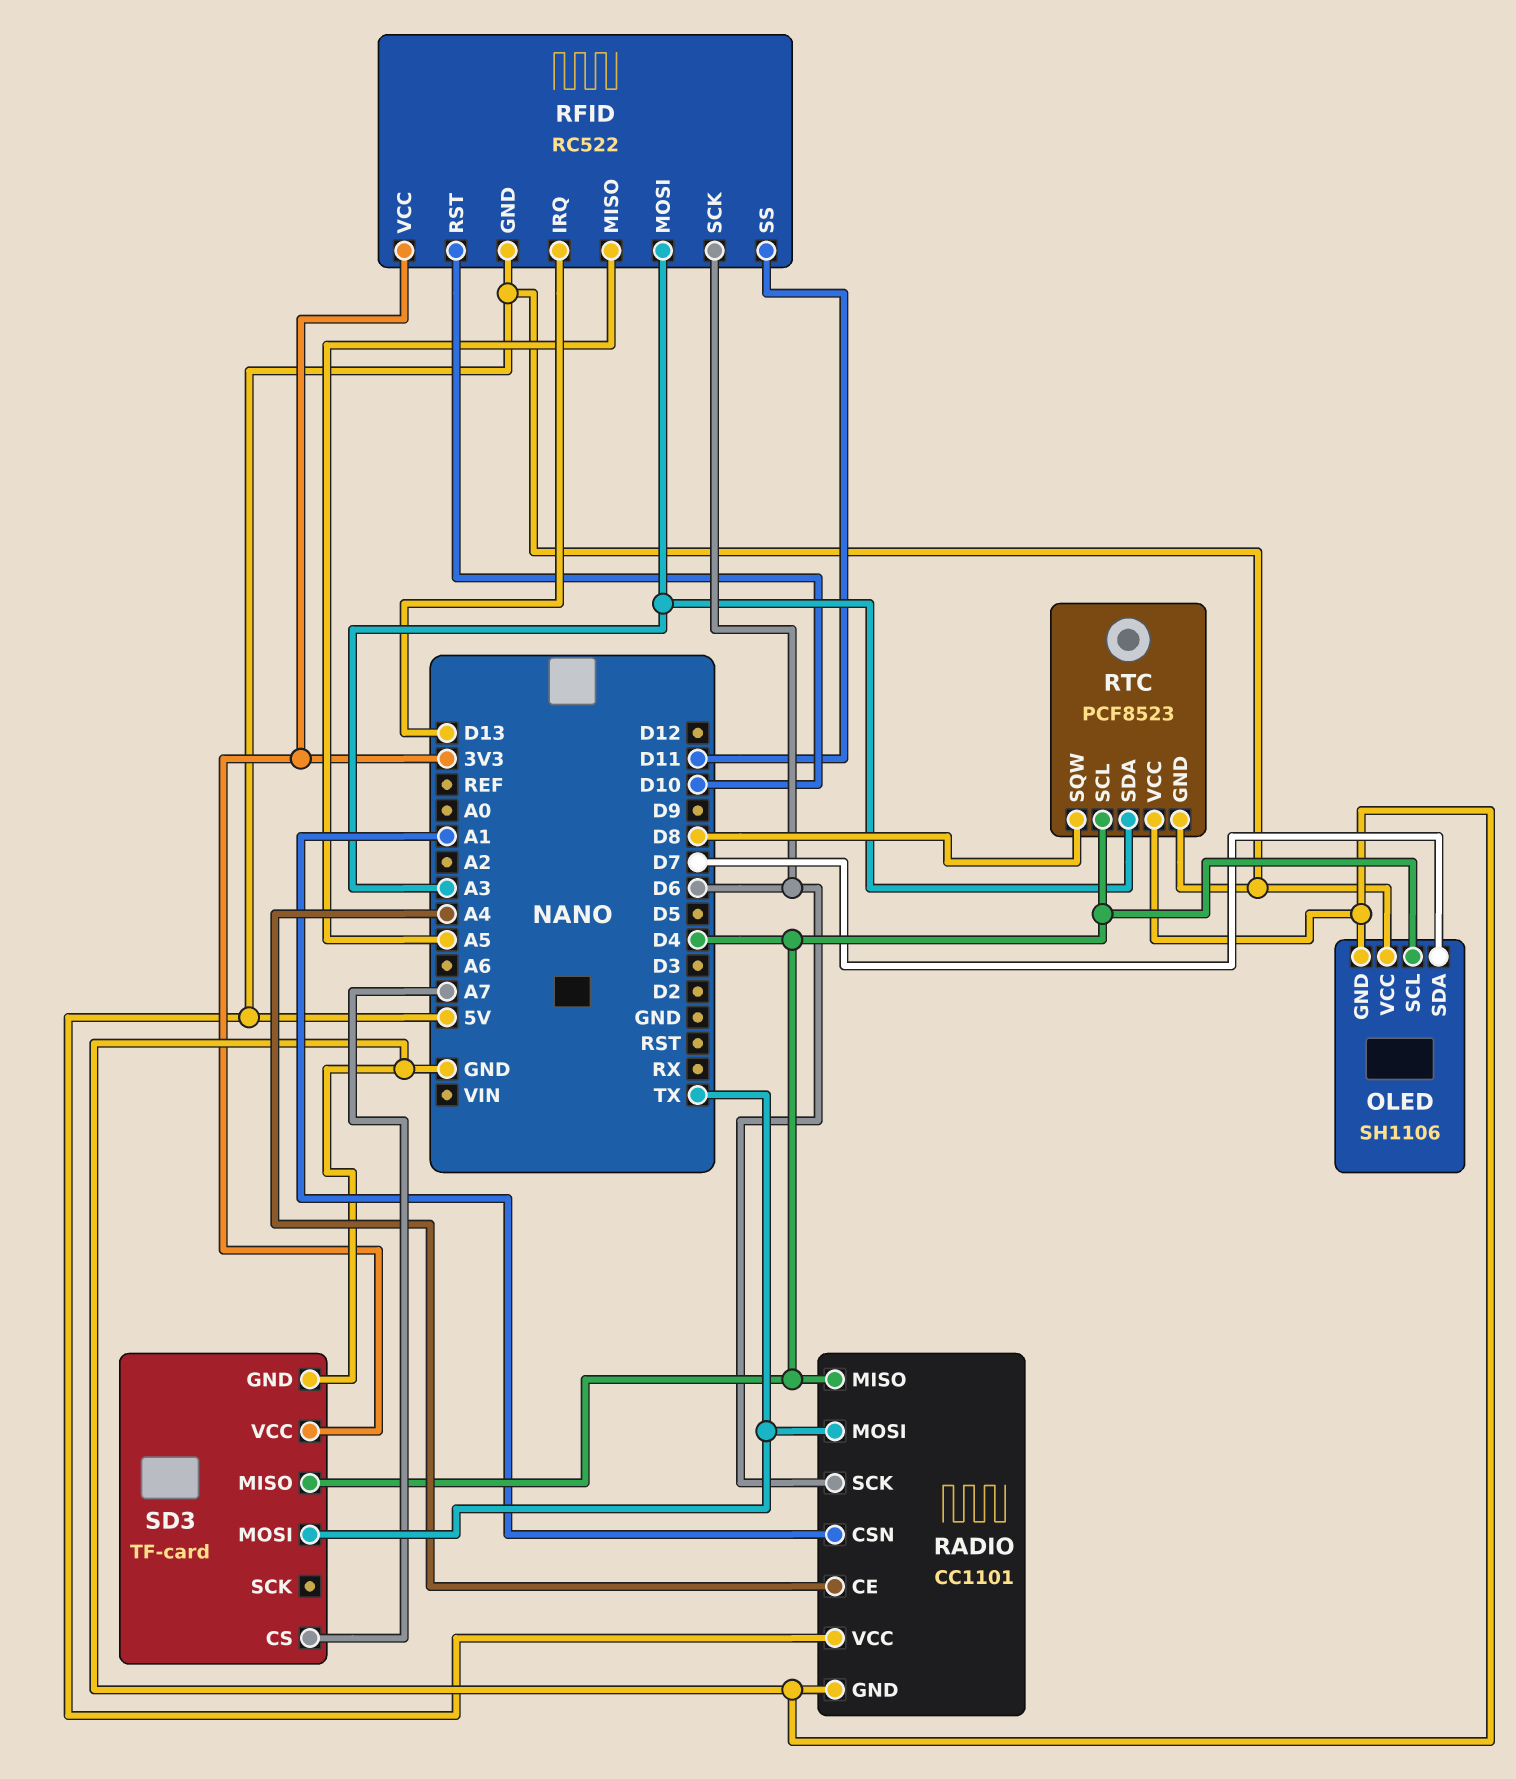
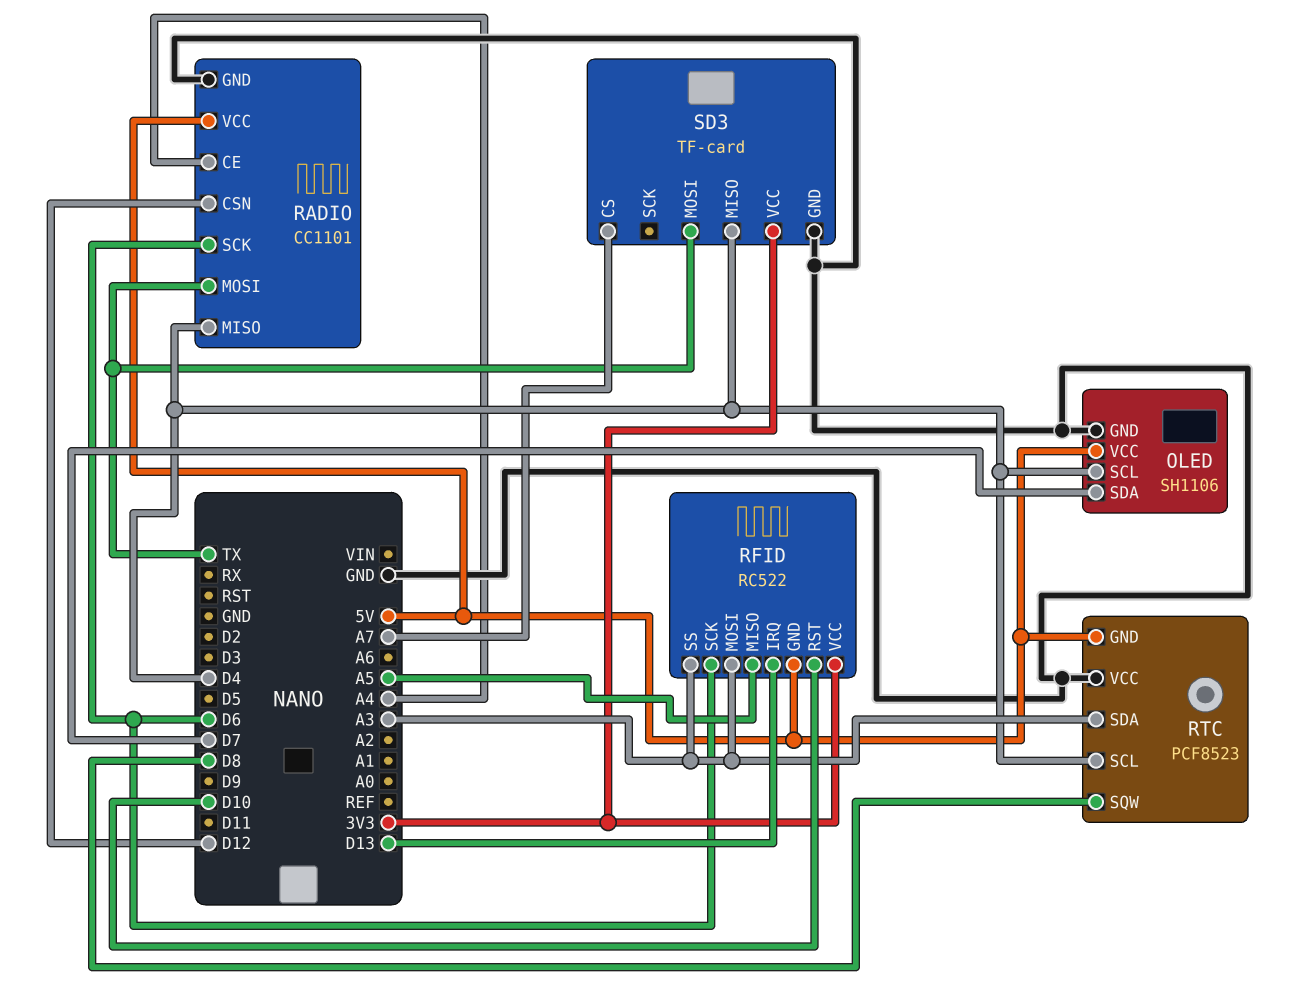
RADIO pin CSN: A1 -> D12
RFID pin SS: D11 -> A3

